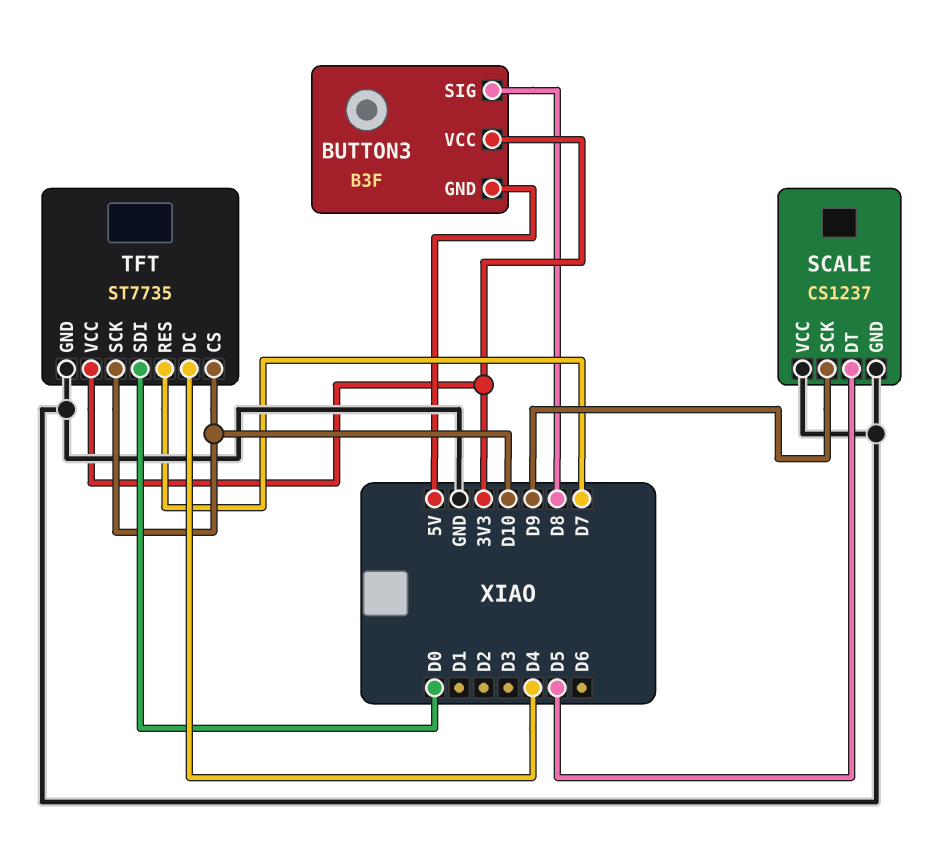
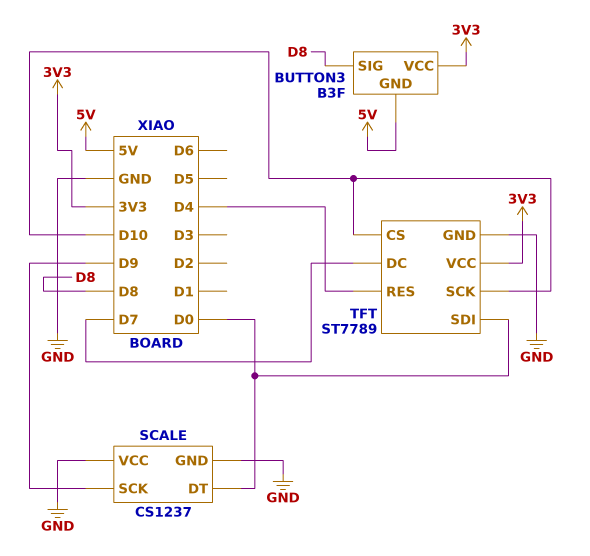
SCALE pin DT: D5 -> D0
TFT: ST7735 -> ST7789
TFT pin DC: D4 -> D7
TFT pin RES: D7 -> D4

